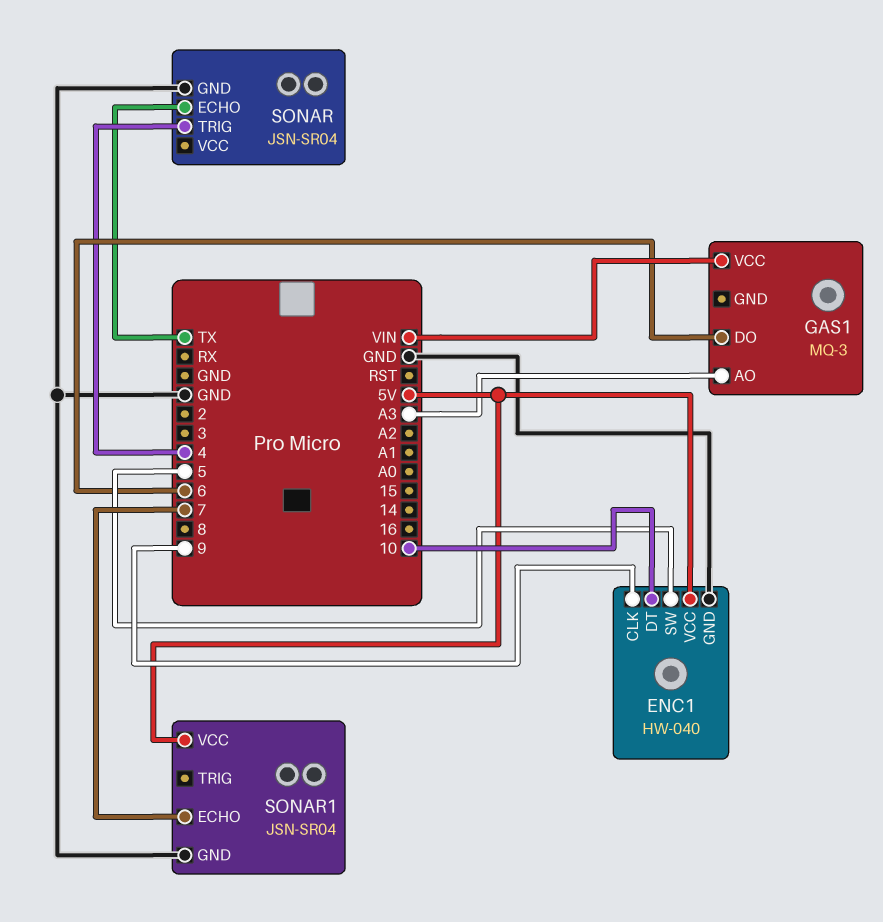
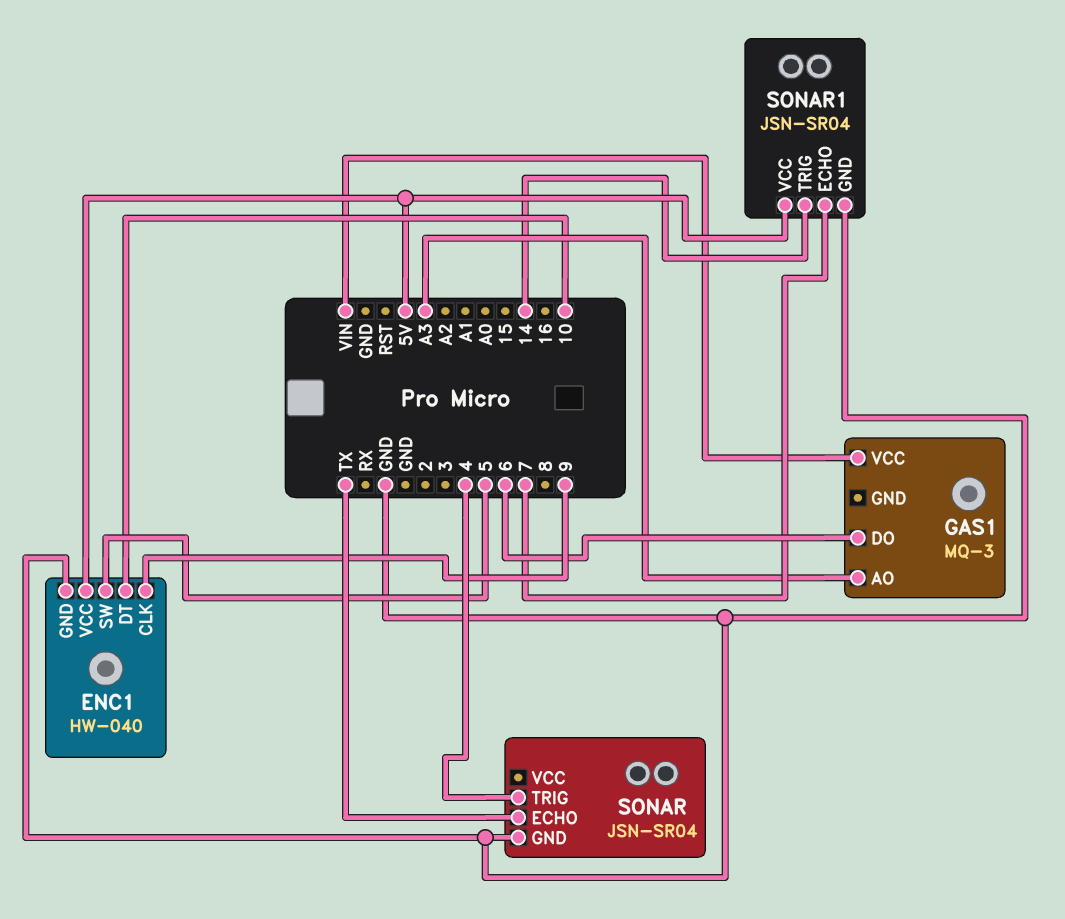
SONAR1 pin TRIG: none -> 14

